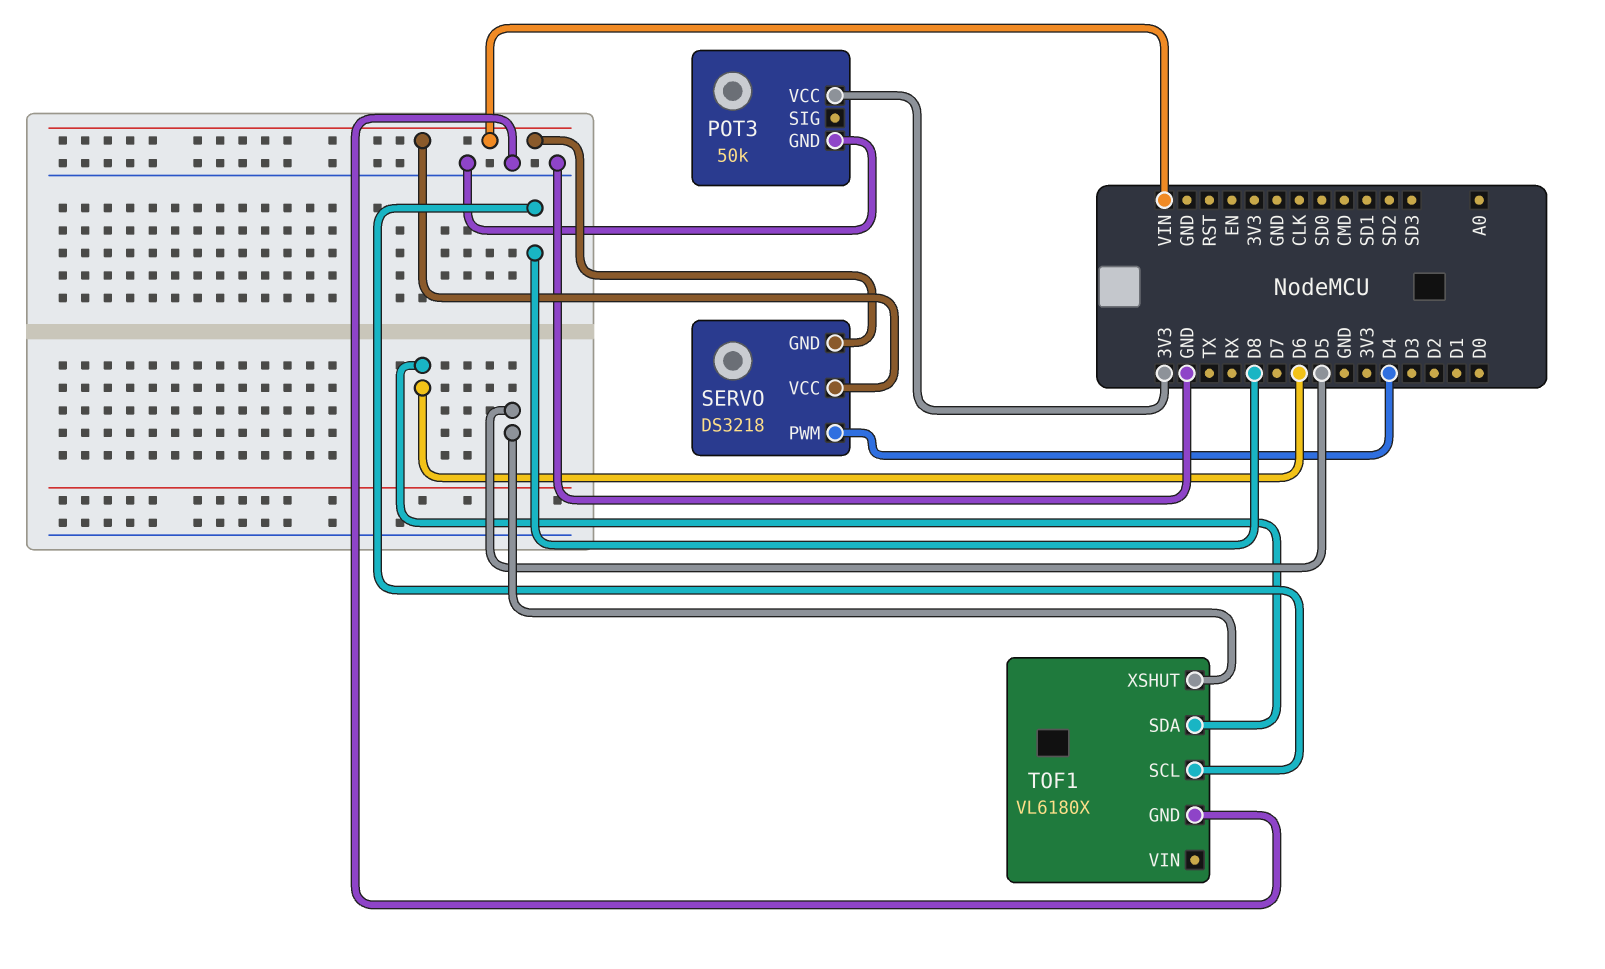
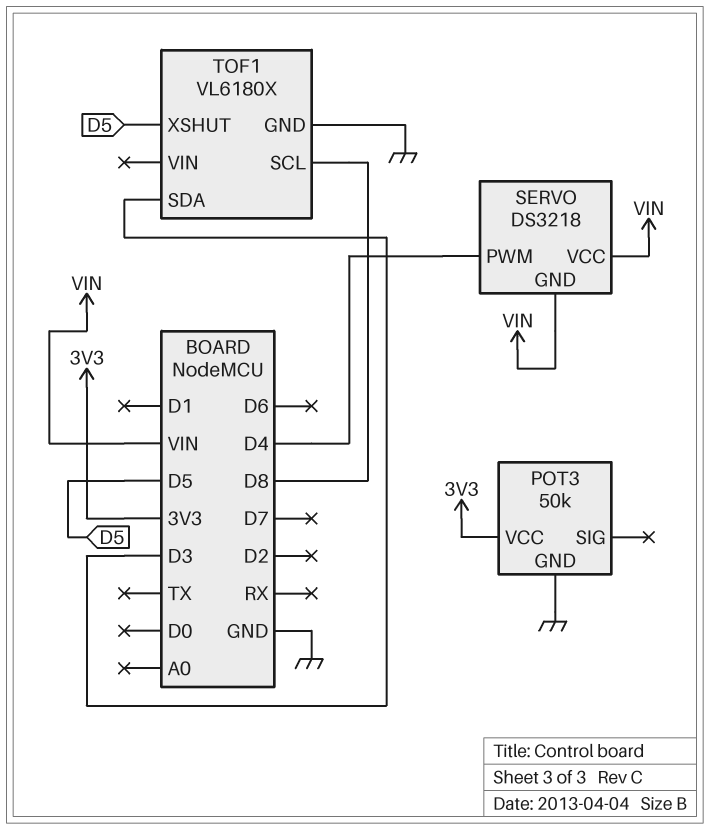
TOF1 pin SDA: D6 -> D3

